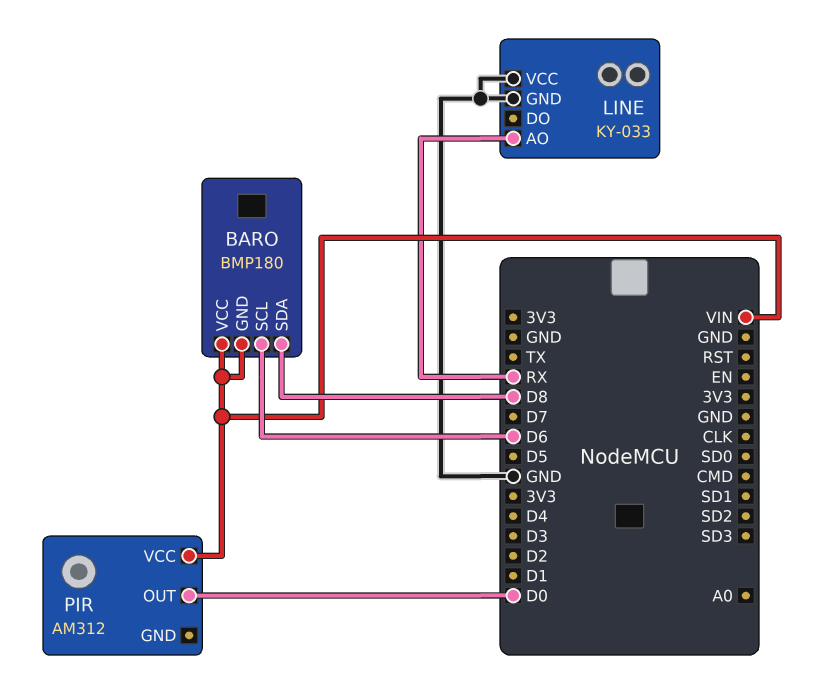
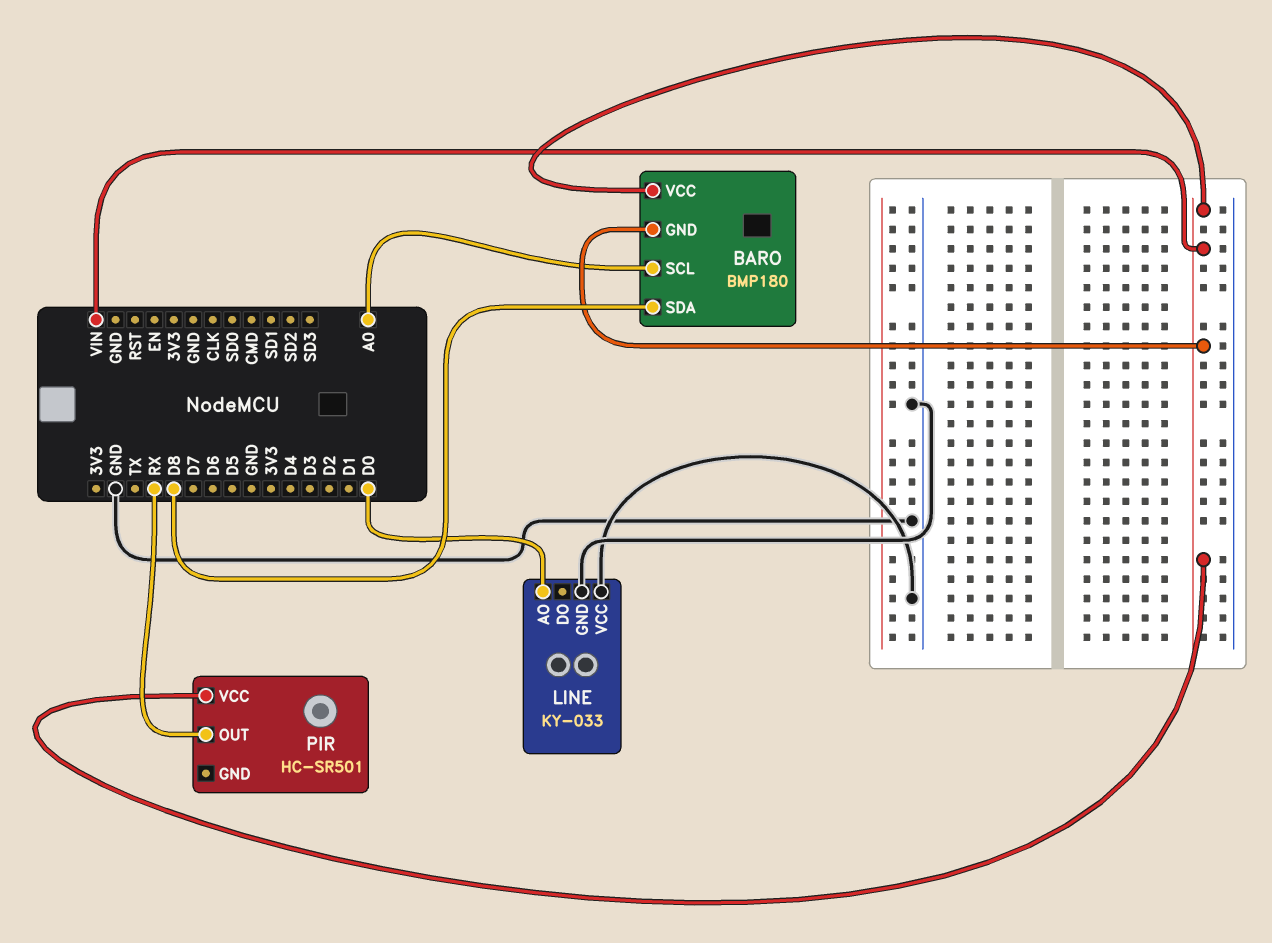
BARO pin SCL: D6 -> A0
LINE pin AO: RX -> D0
PIR: AM312 -> HC-SR501
PIR pin OUT: D0 -> RX

